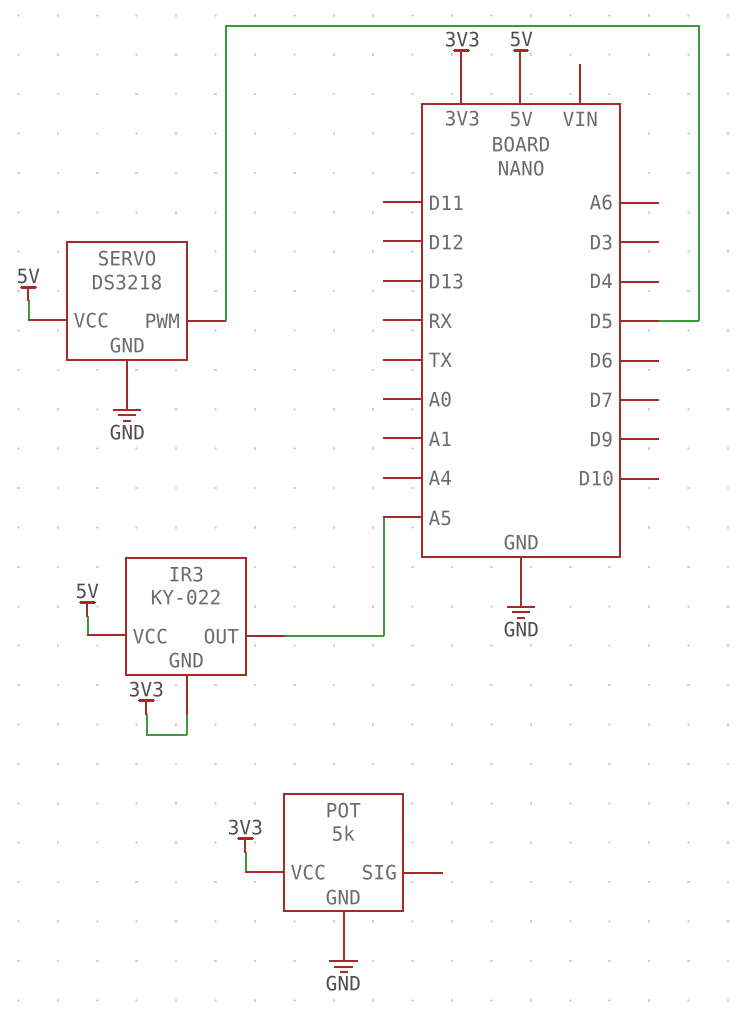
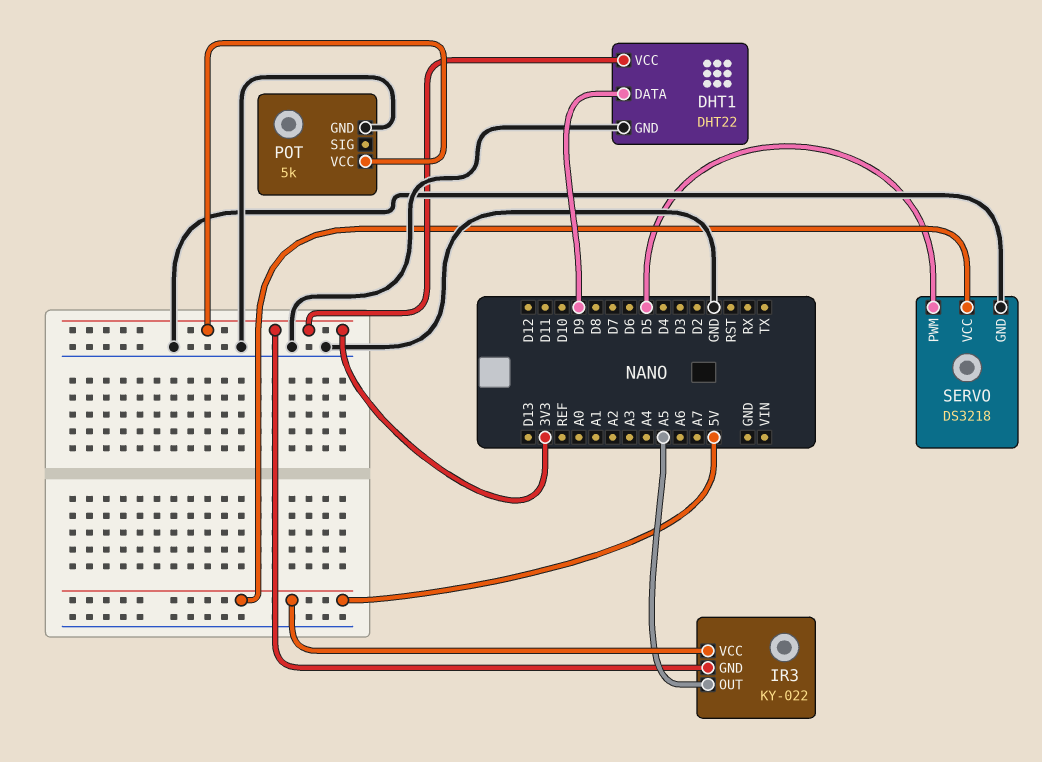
DHT1: none -> DHT22
DHT1 pin DATA: none -> D9
DHT1 pin GND: none -> GND
DHT1 pin VCC: none -> 3V3

